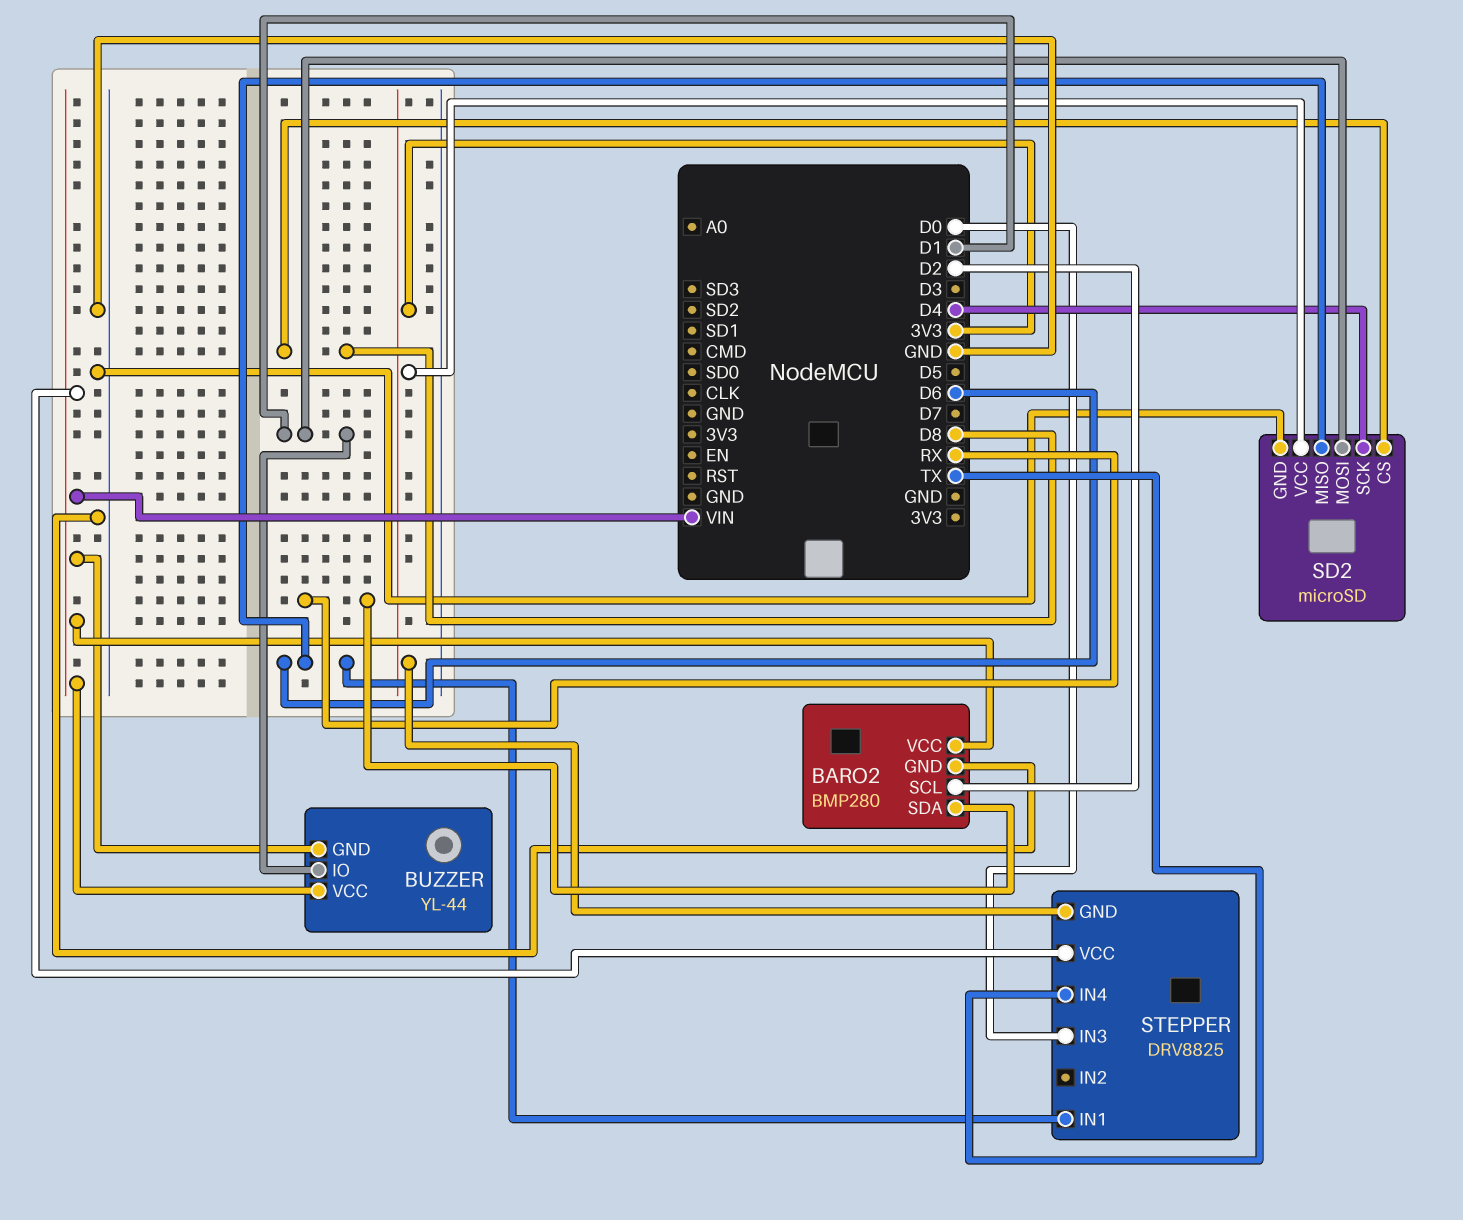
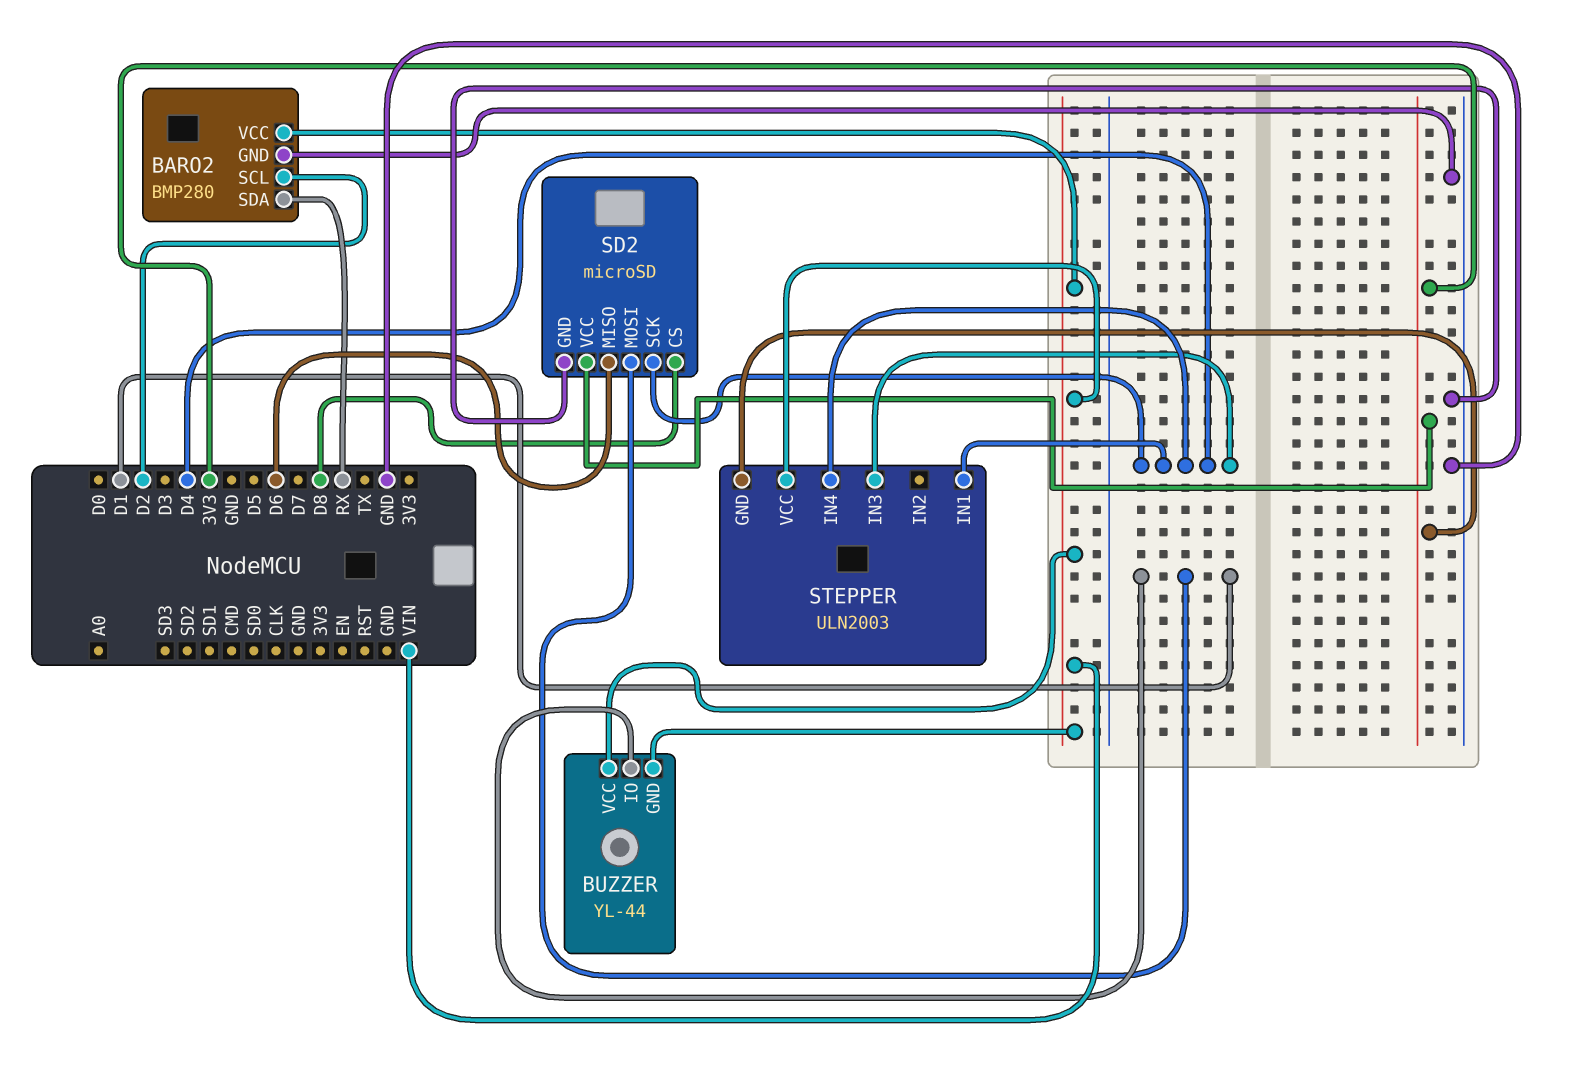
STEPPER: DRV8825 -> ULN2003
STEPPER pin IN1: D6 -> D4
STEPPER pin IN3: D0 -> D4
STEPPER pin IN4: TX -> D4

